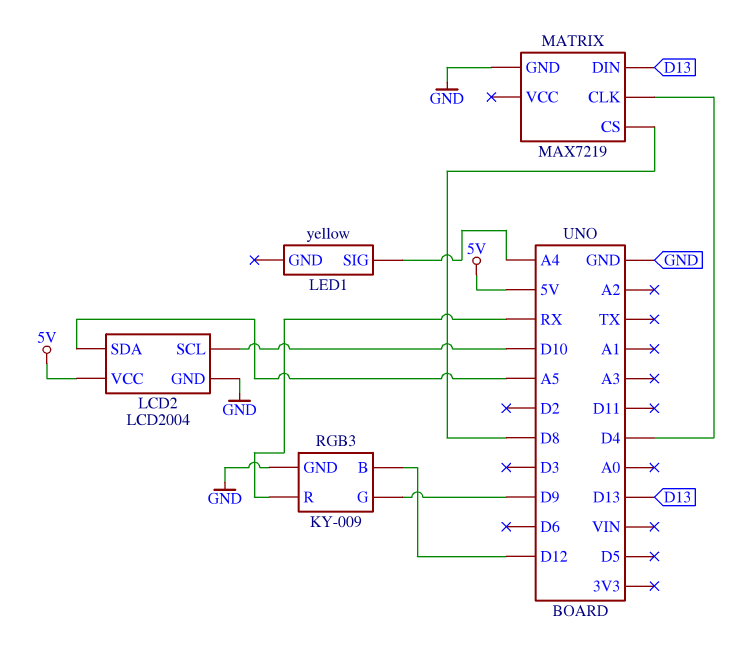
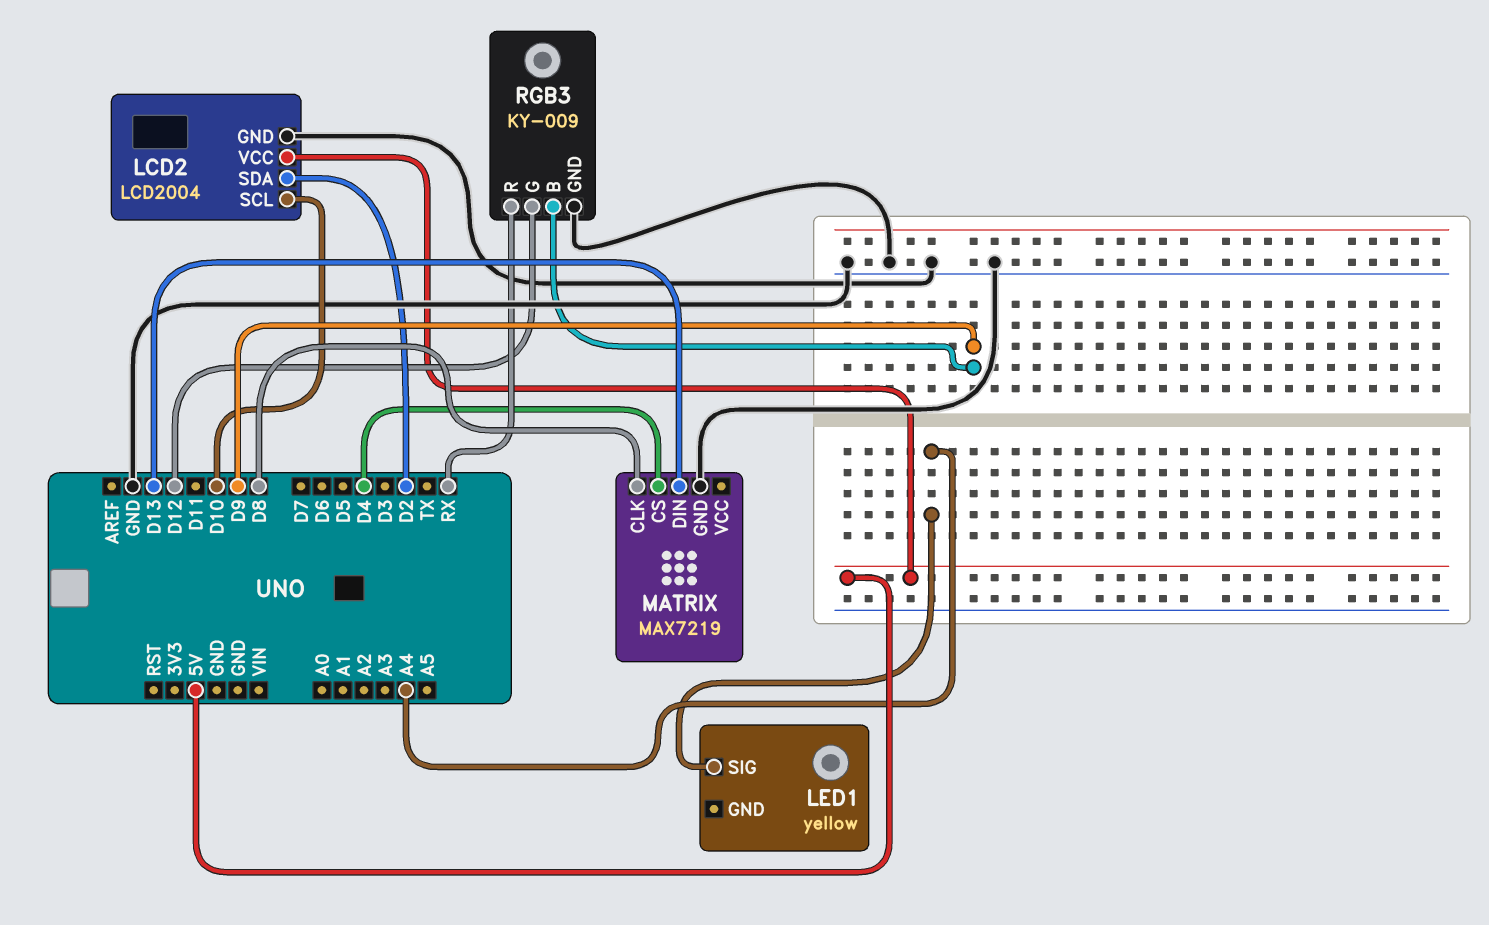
LCD2 pin SDA: A5 -> D2
MATRIX pin CLK: D4 -> D8
MATRIX pin CS: D8 -> D4
RGB3 pin B: D12 -> D9
RGB3 pin G: D9 -> D12

